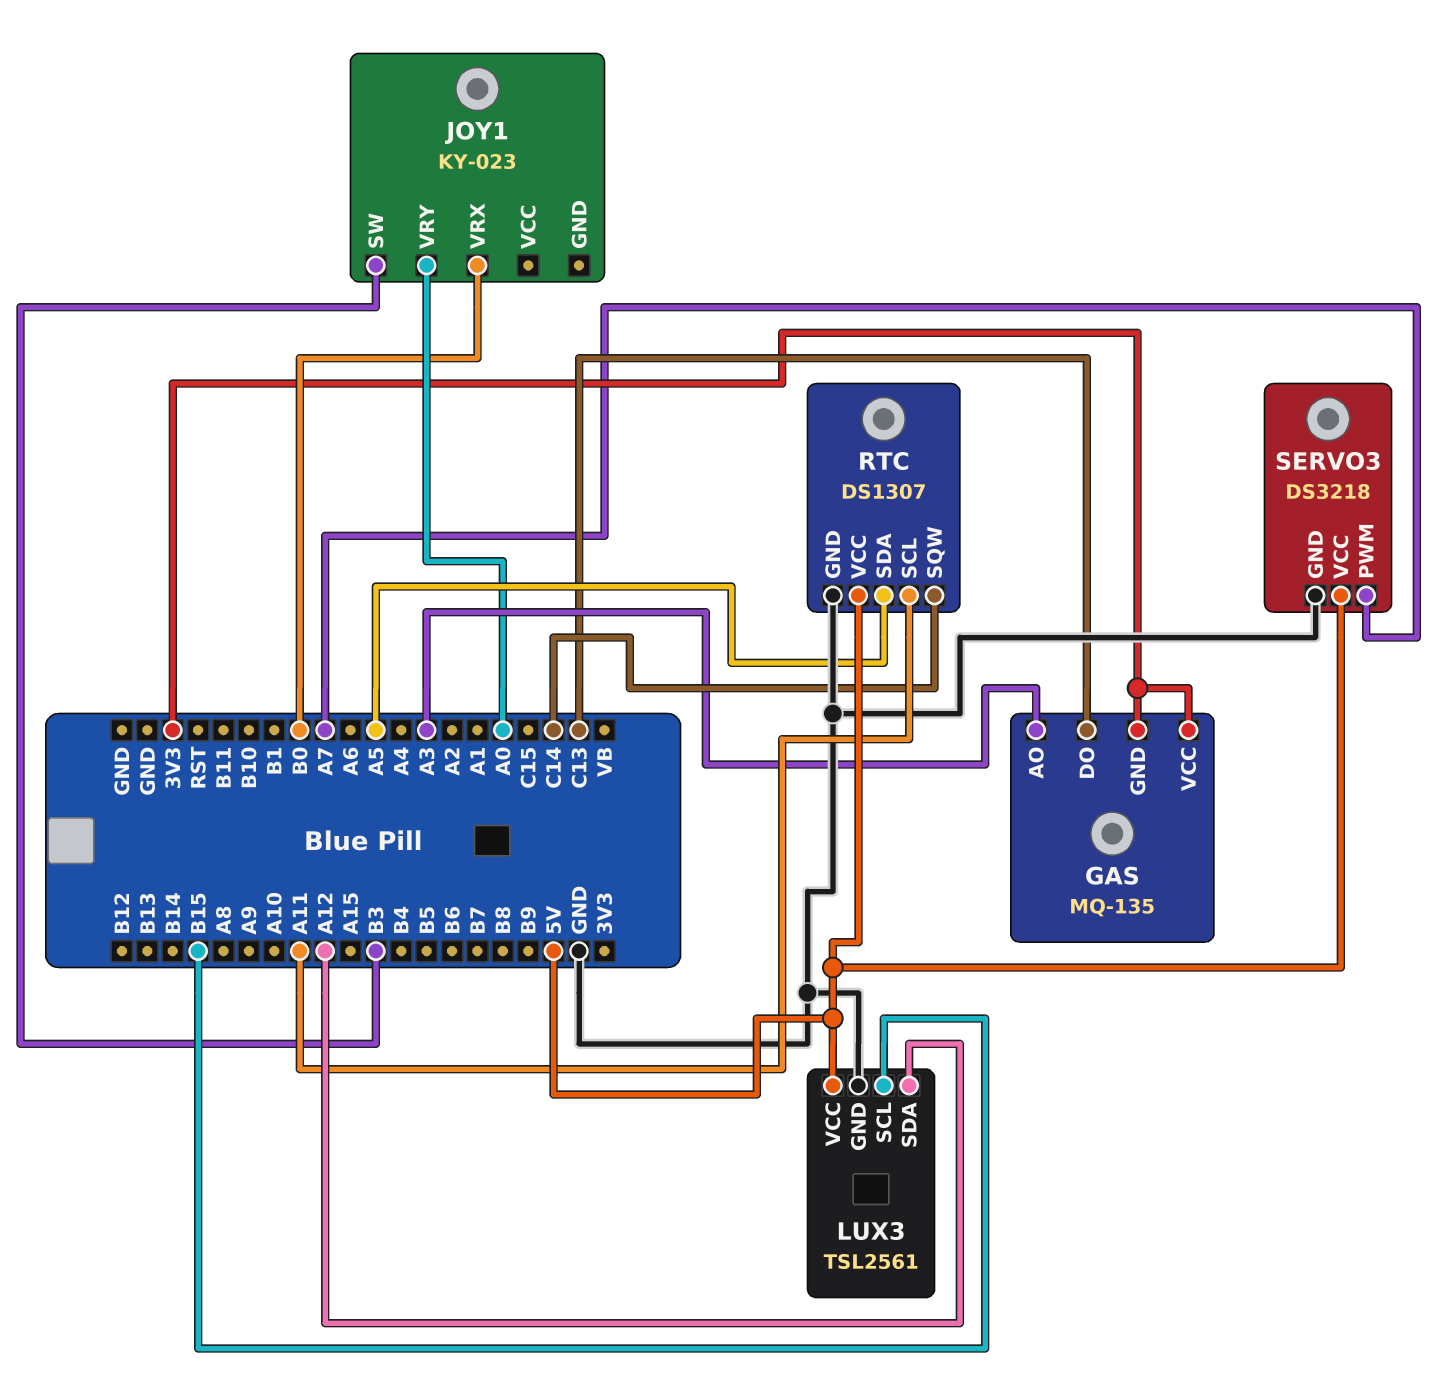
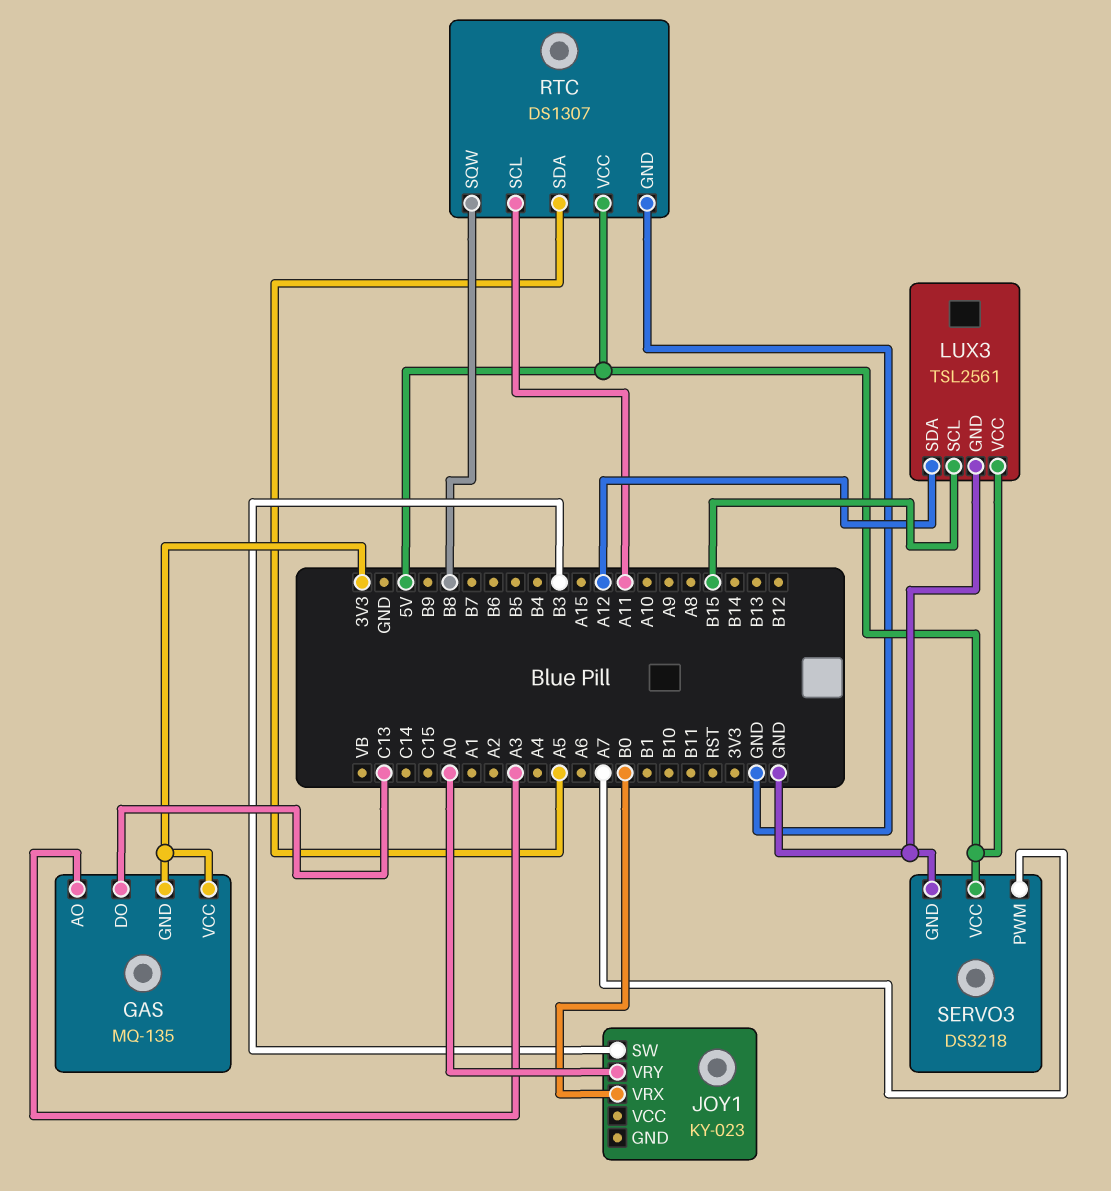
RTC pin SQW: C14 -> B8

